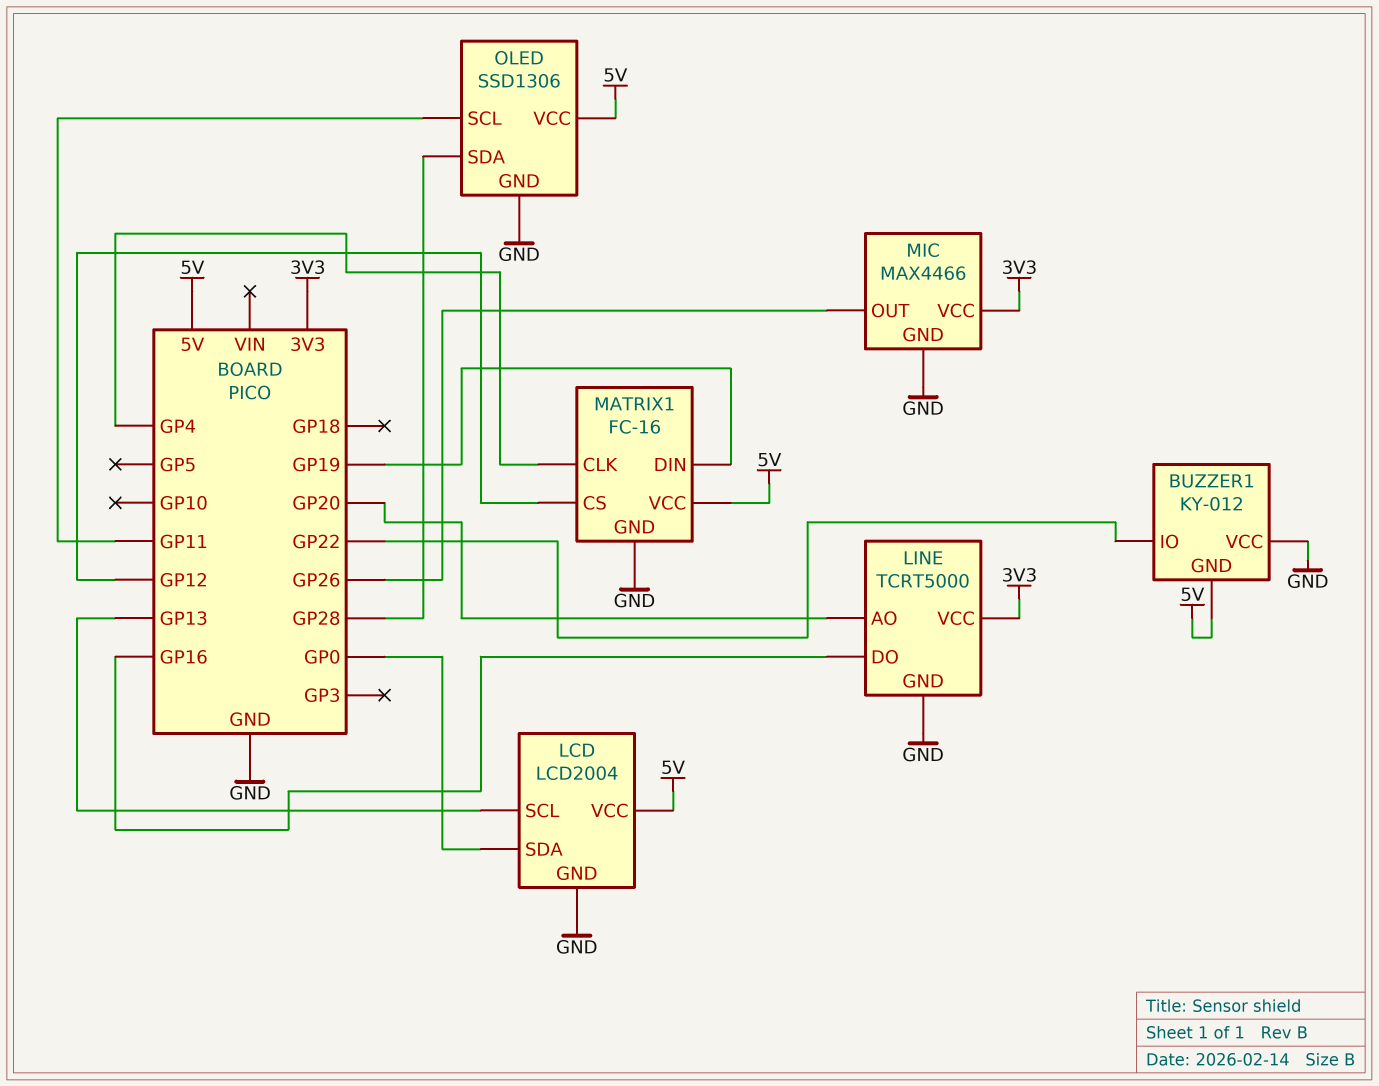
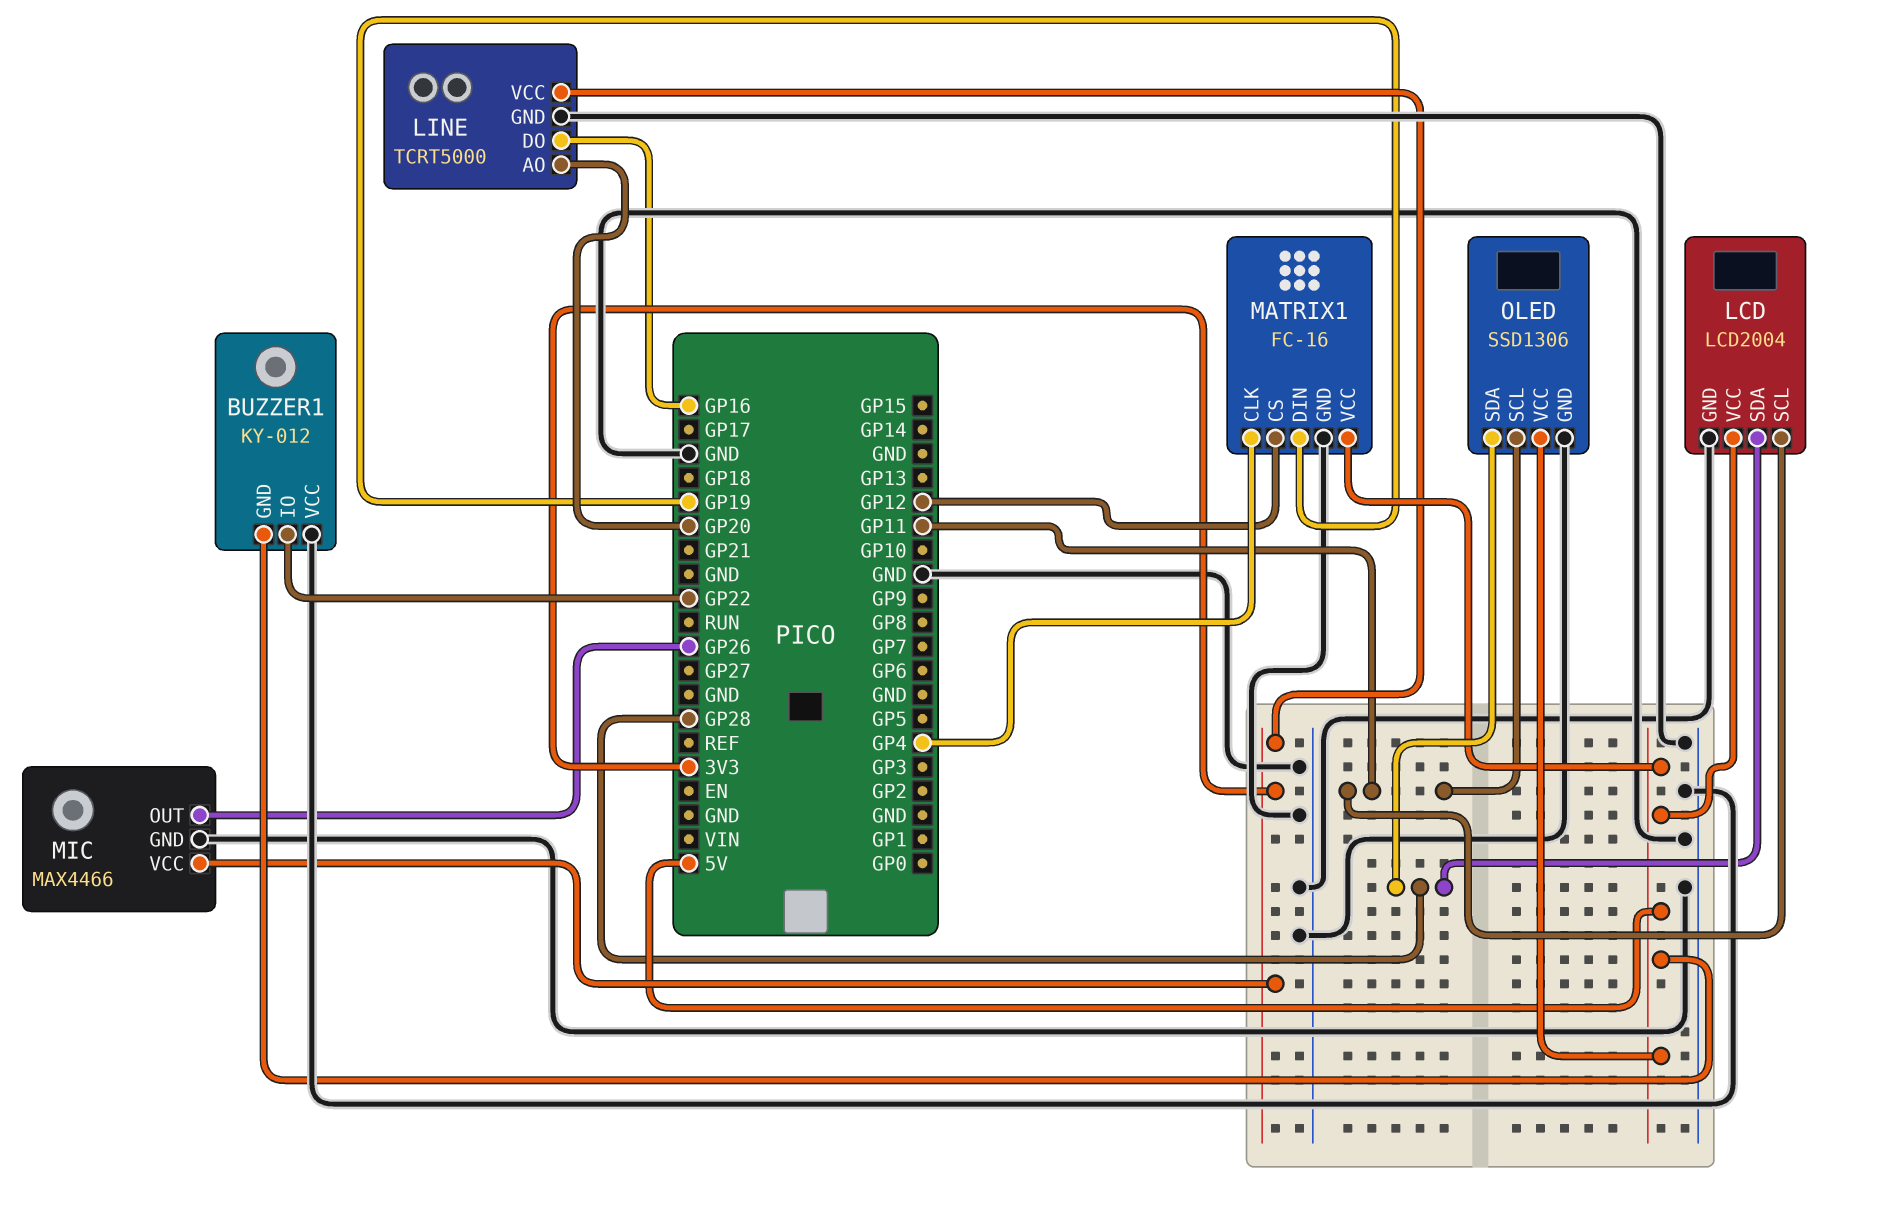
LCD pin SCL: GP13 -> GP11
LCD pin SDA: GP0 -> GP28

